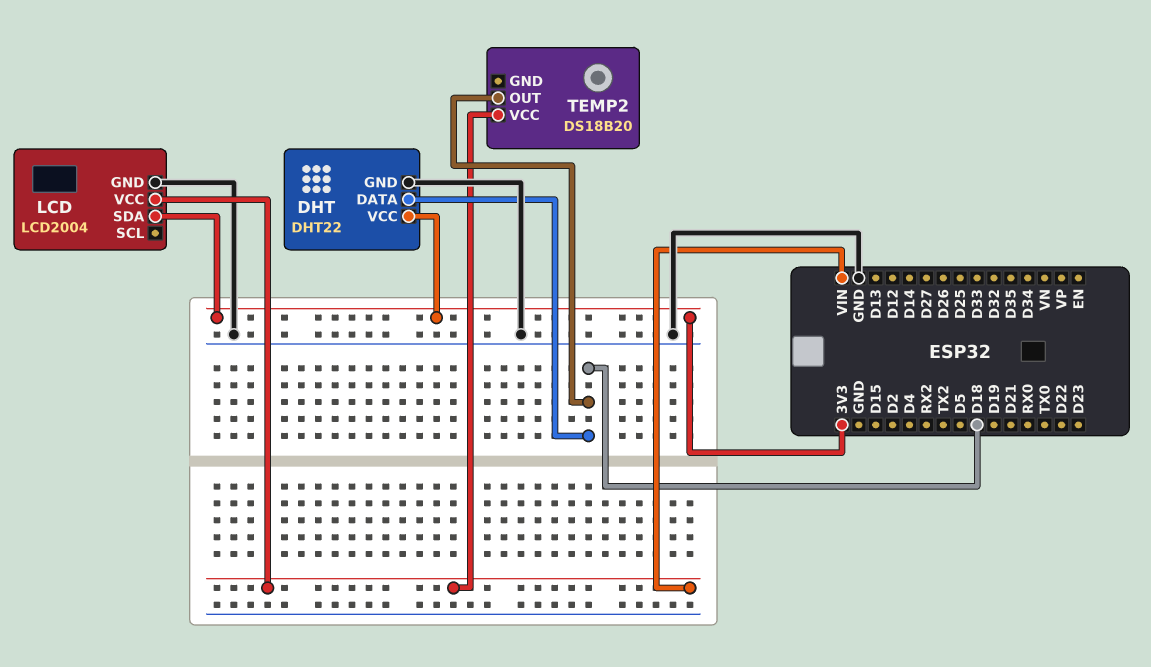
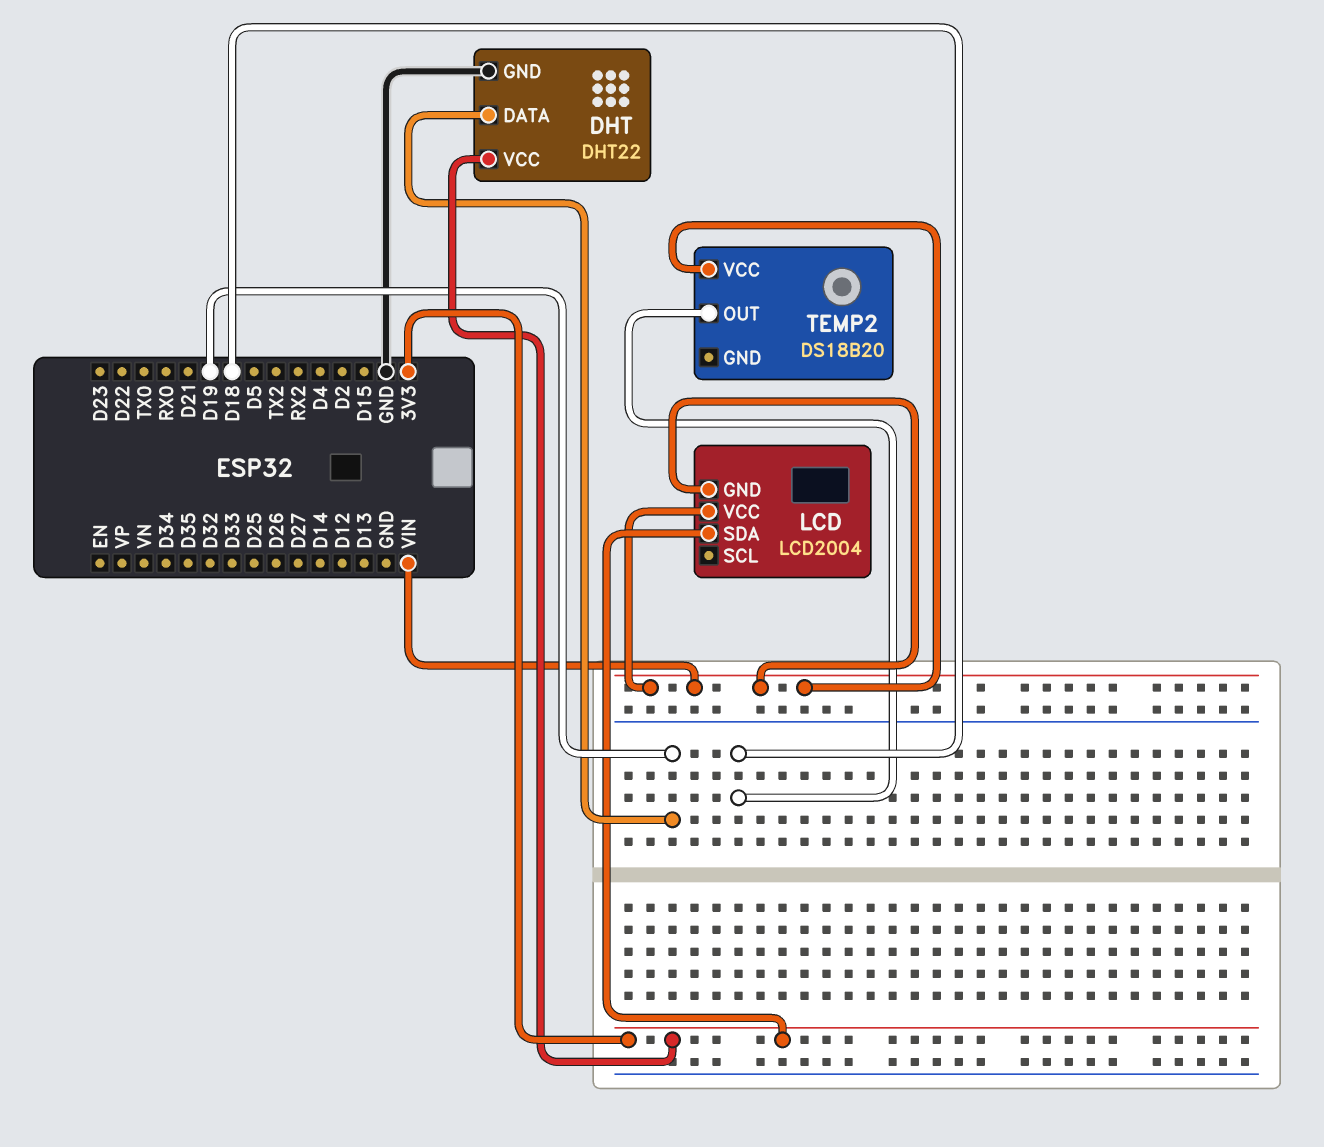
DHT pin DATA: D18 -> D19
LCD pin GND: GND -> VIN

